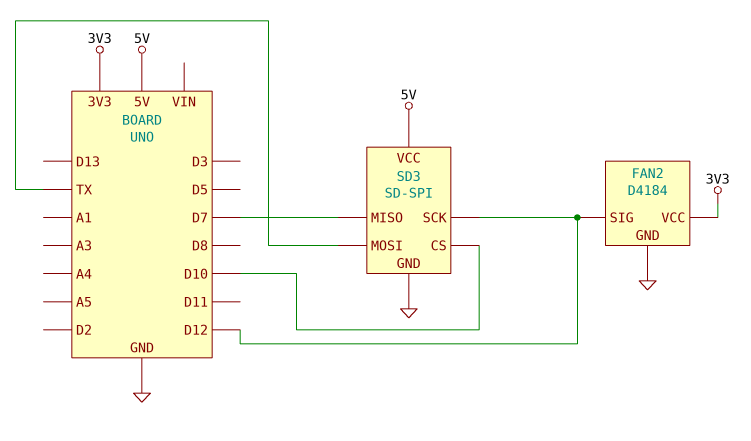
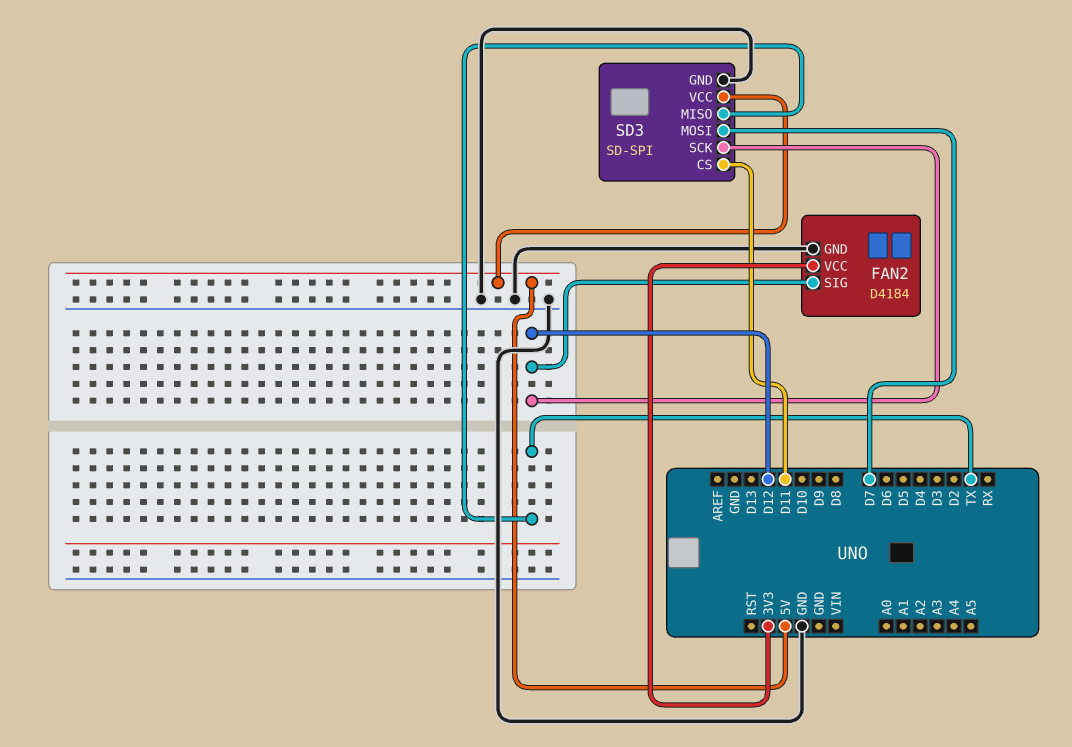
SD3 pin CS: D10 -> D11
SD3 pin MISO: D7 -> TX
SD3 pin MOSI: TX -> D7

